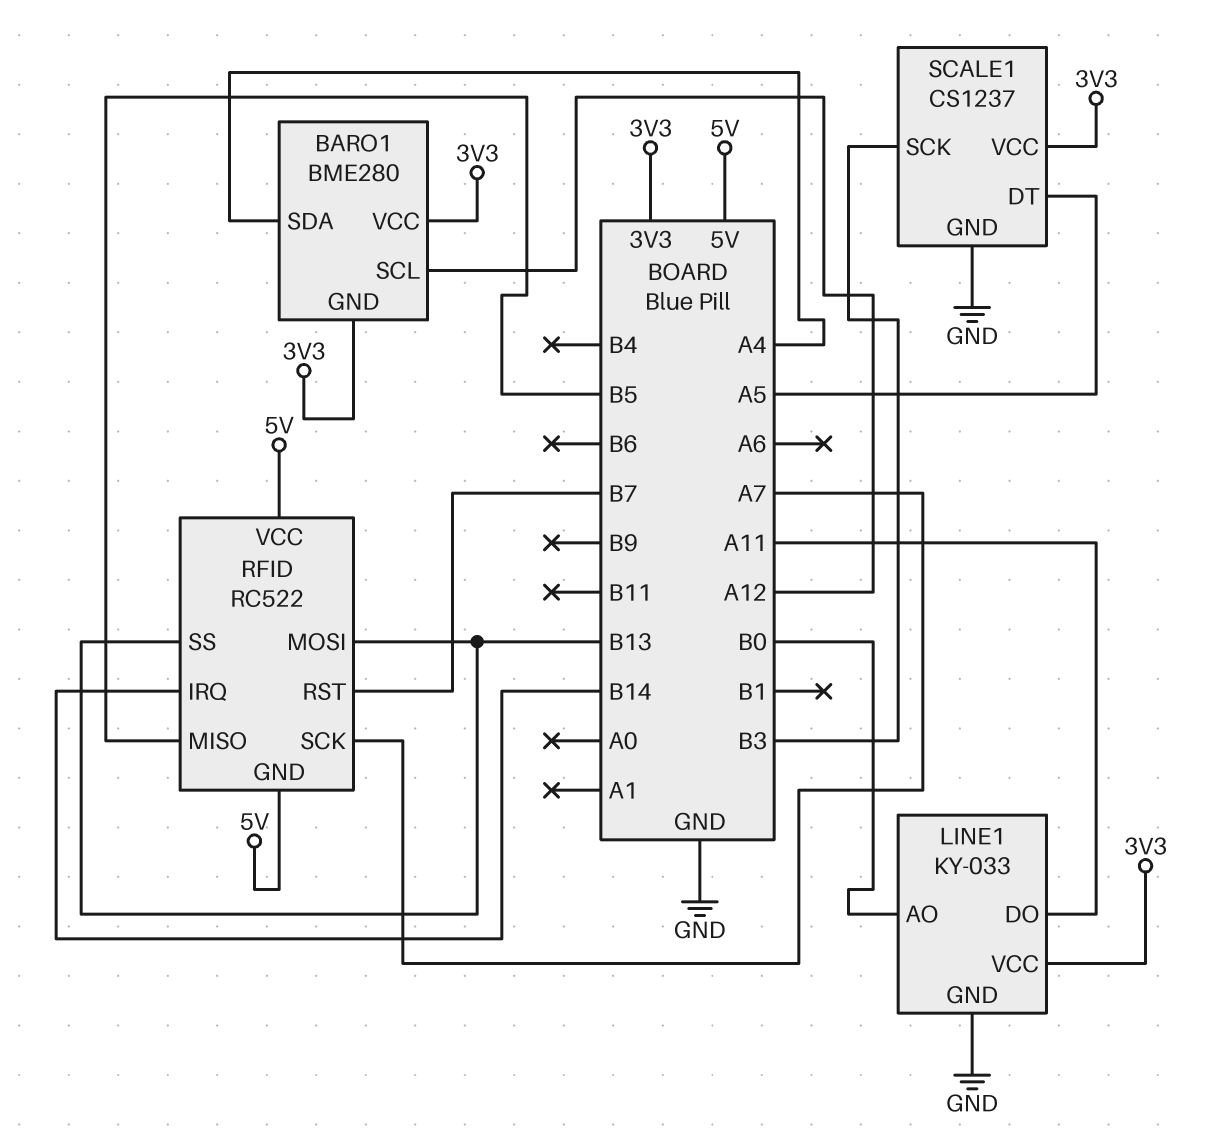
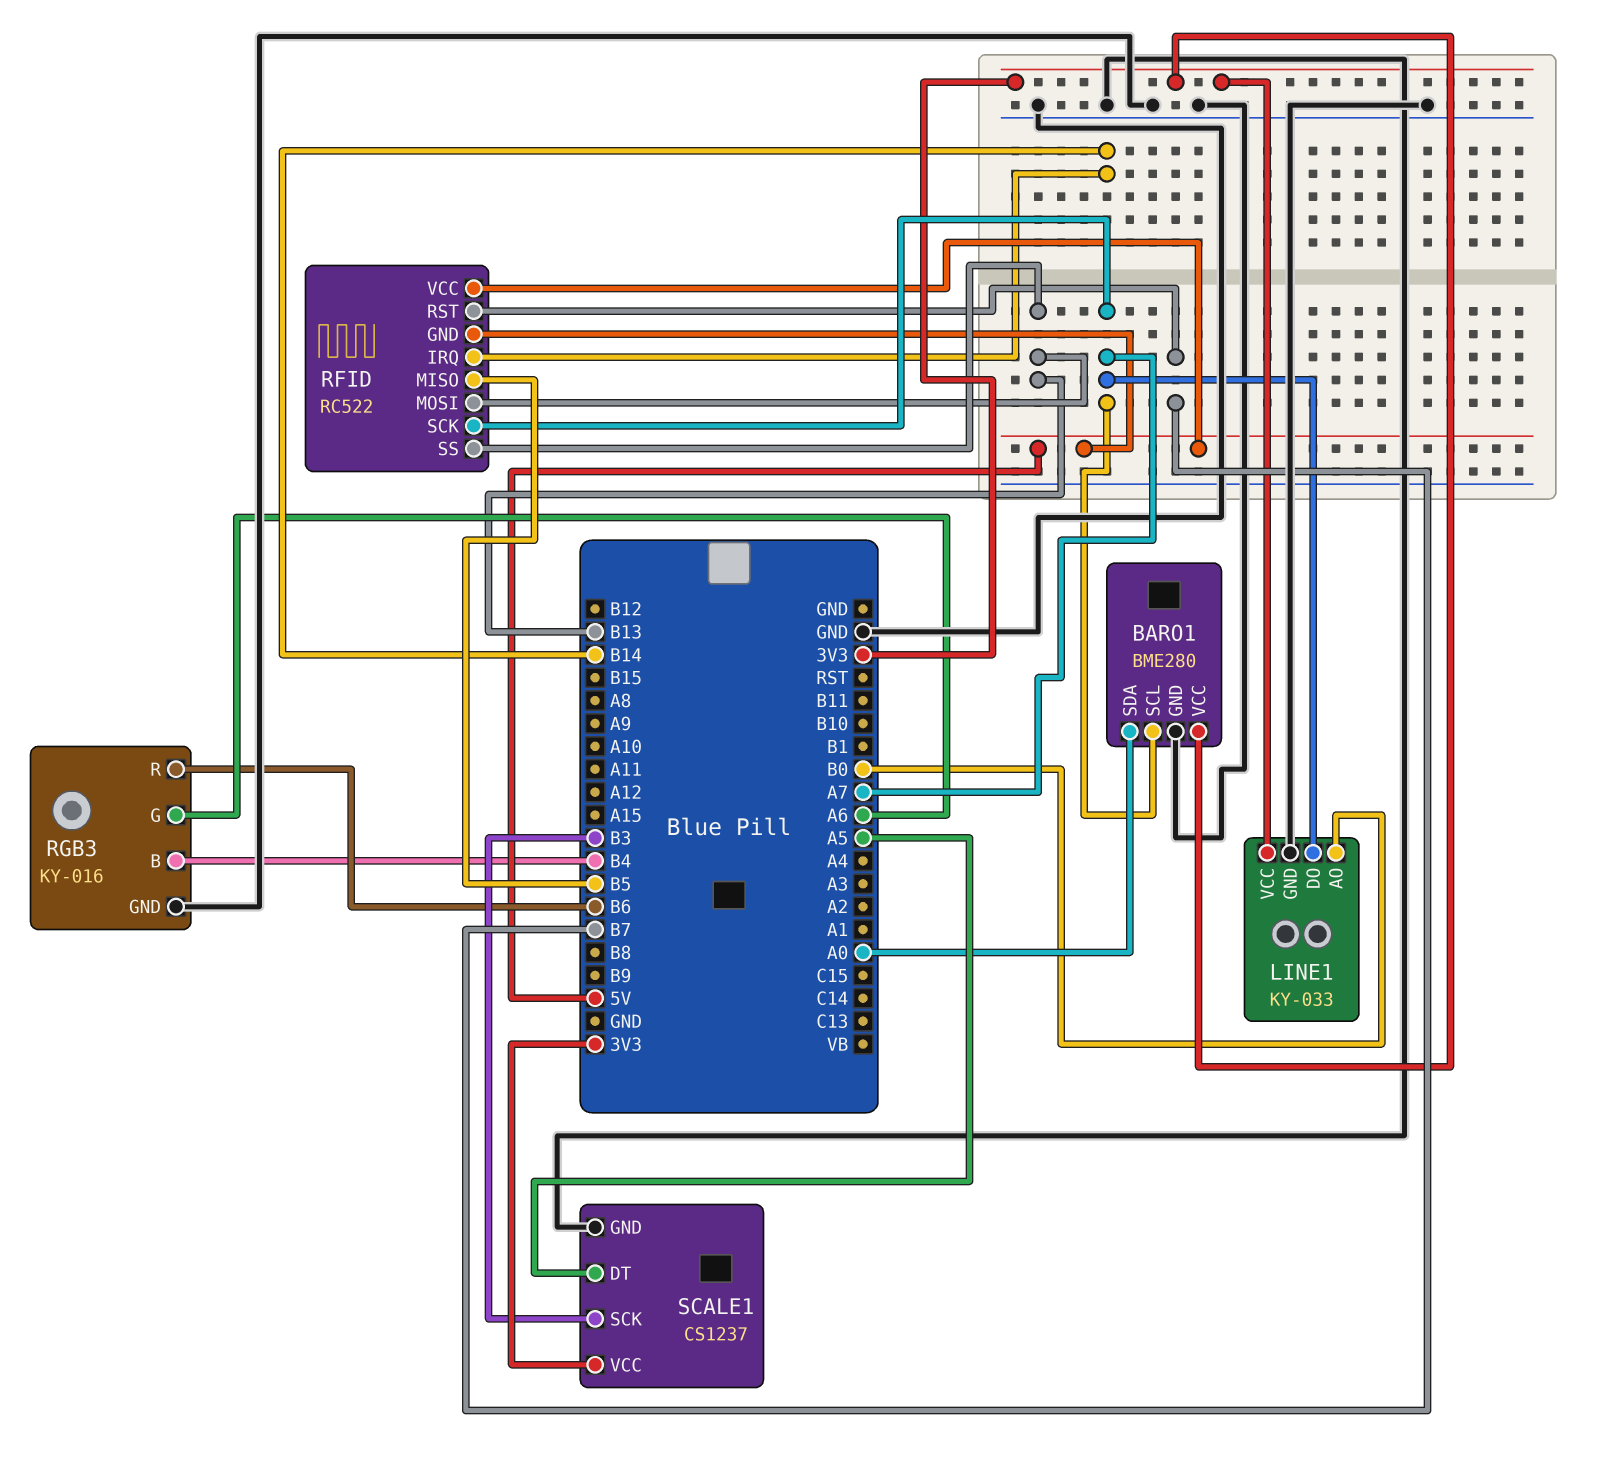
BARO1 pin GND: 3V3 -> GND
BARO1 pin SCL: A12 -> A7
BARO1 pin SDA: A4 -> A0
LINE1 pin DO: A11 -> A7
RGB3: none -> KY-016
RGB3 pin B: none -> B4
RGB3 pin G: none -> A6
RGB3 pin GND: none -> GND
RGB3 pin R: none -> B6

